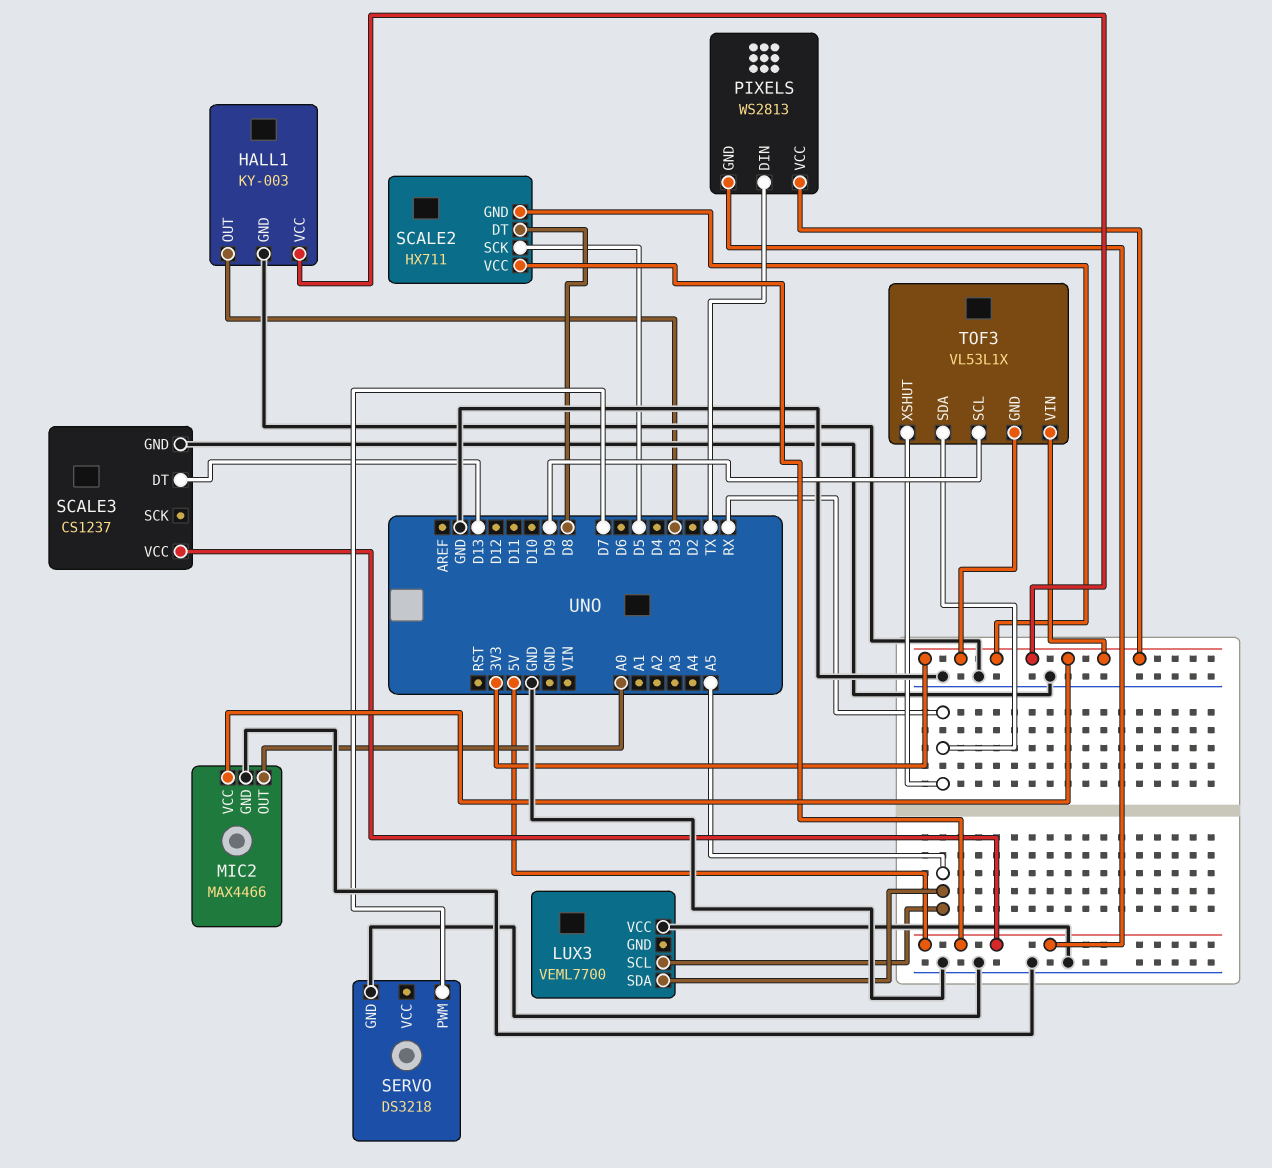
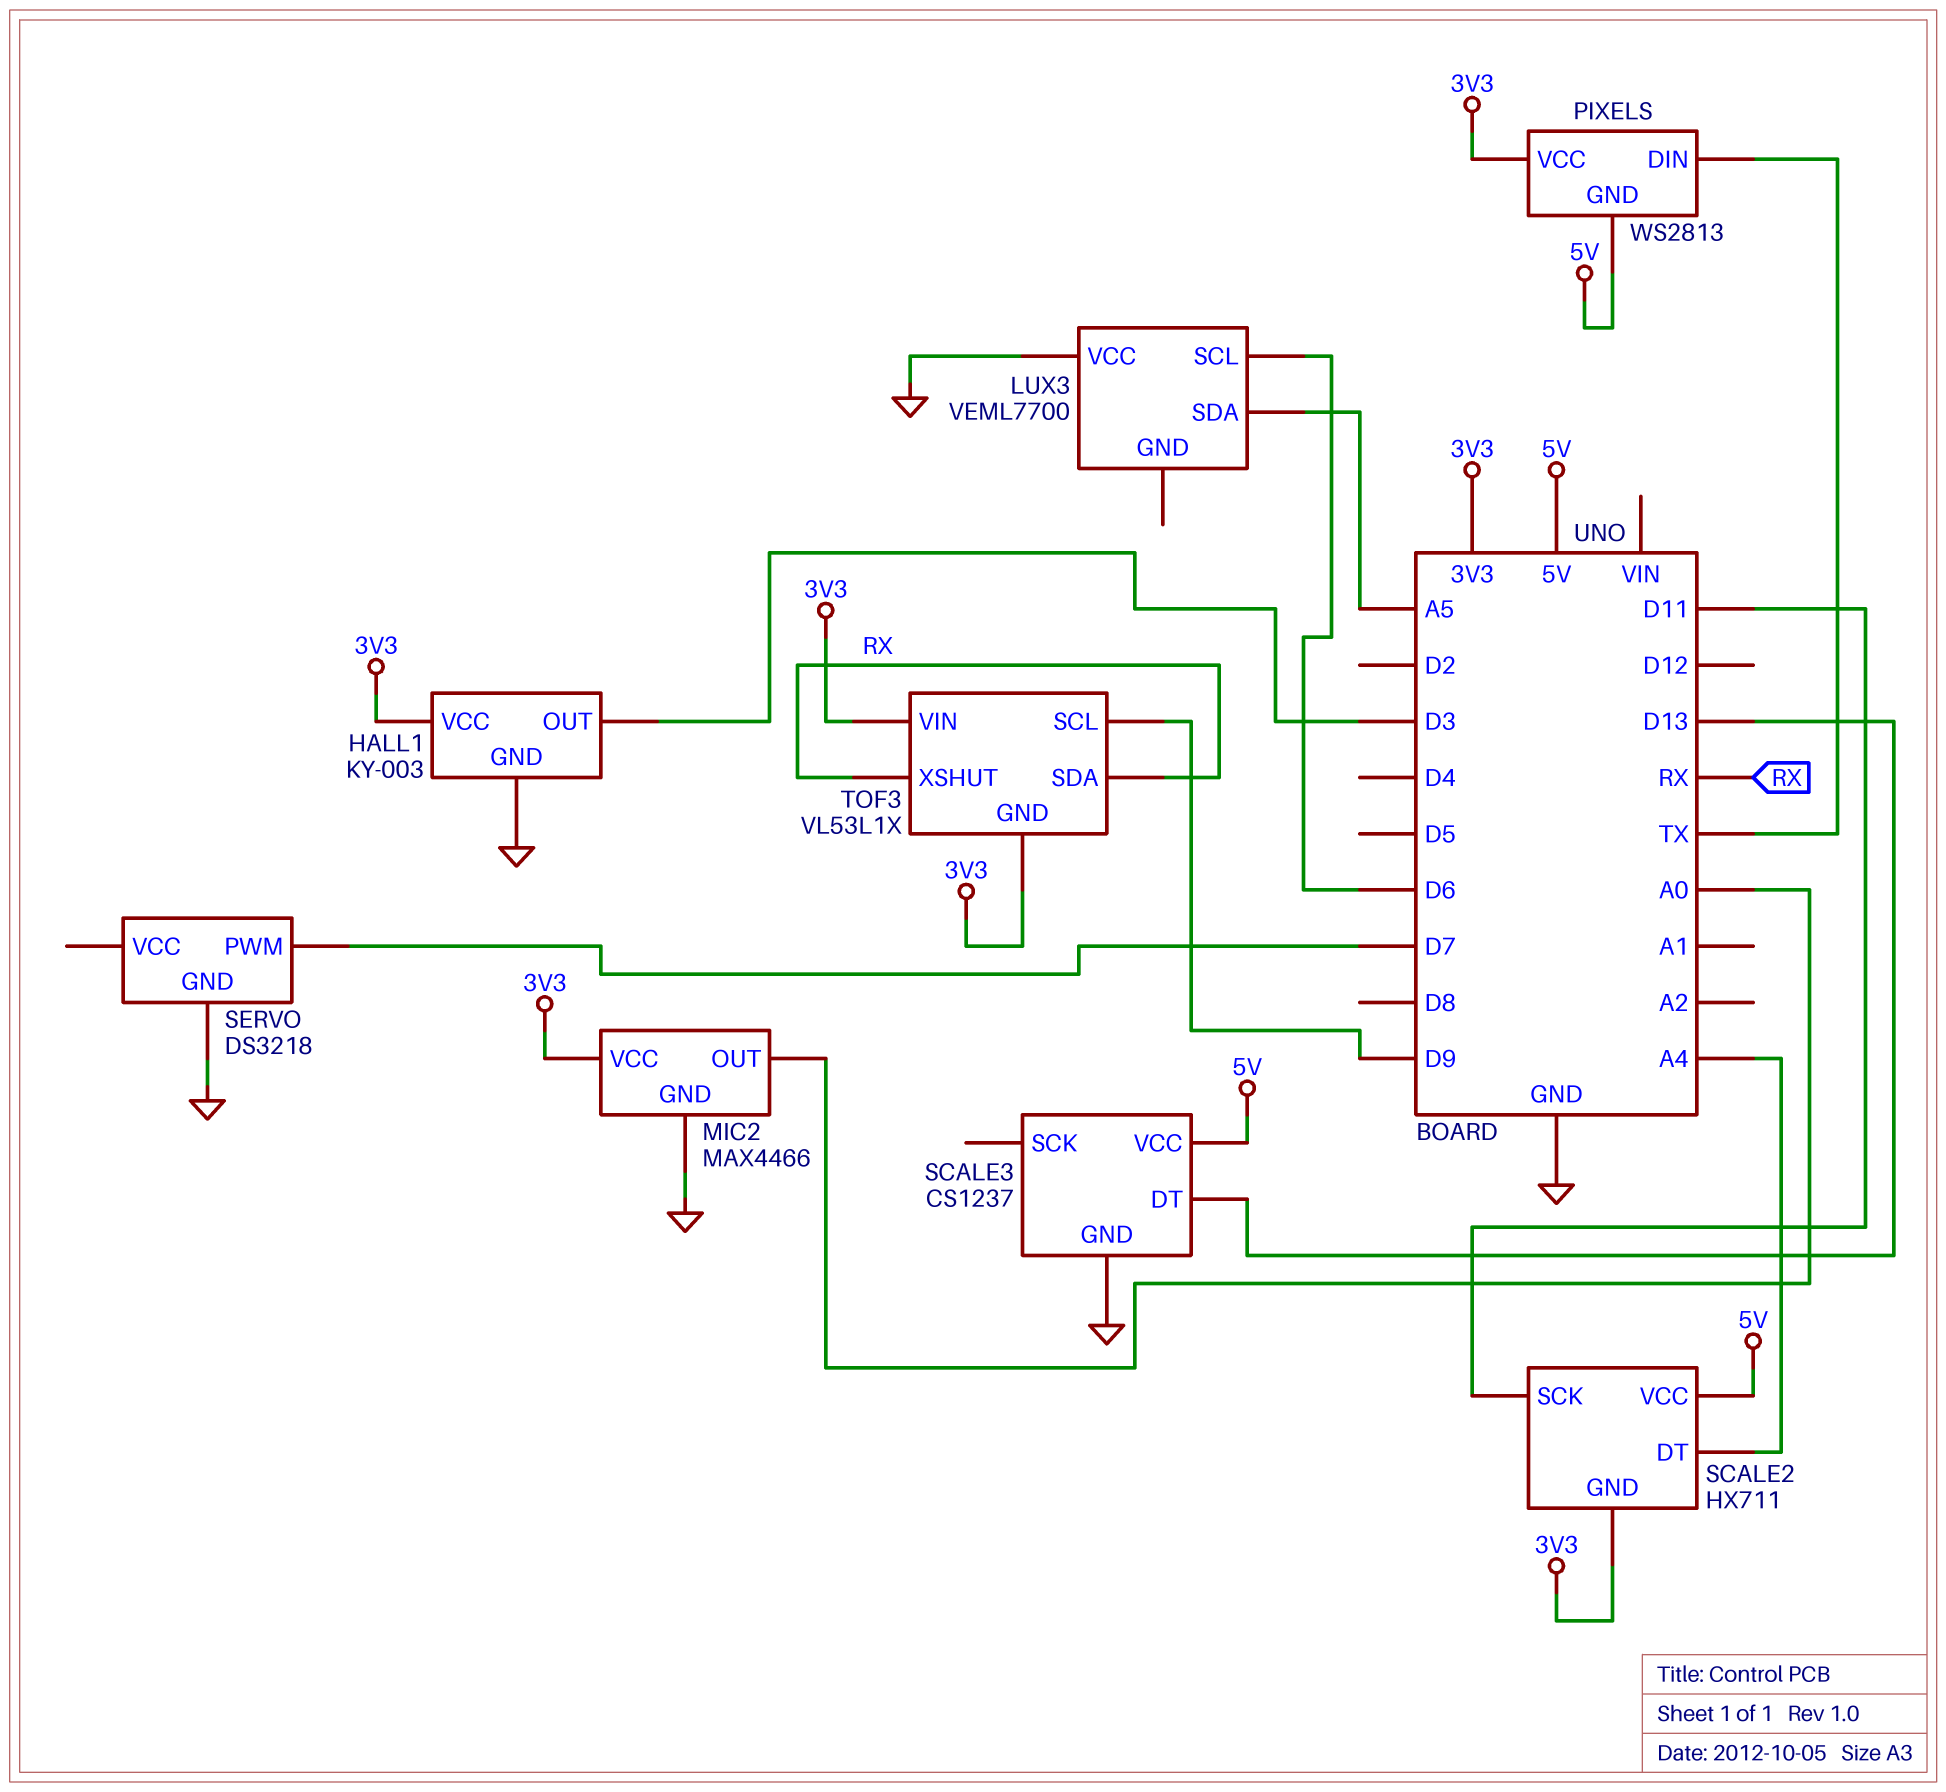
LUX3 pin SCL: A5 -> D6
SCALE2 pin DT: D8 -> A4
SCALE2 pin SCK: D5 -> D11

